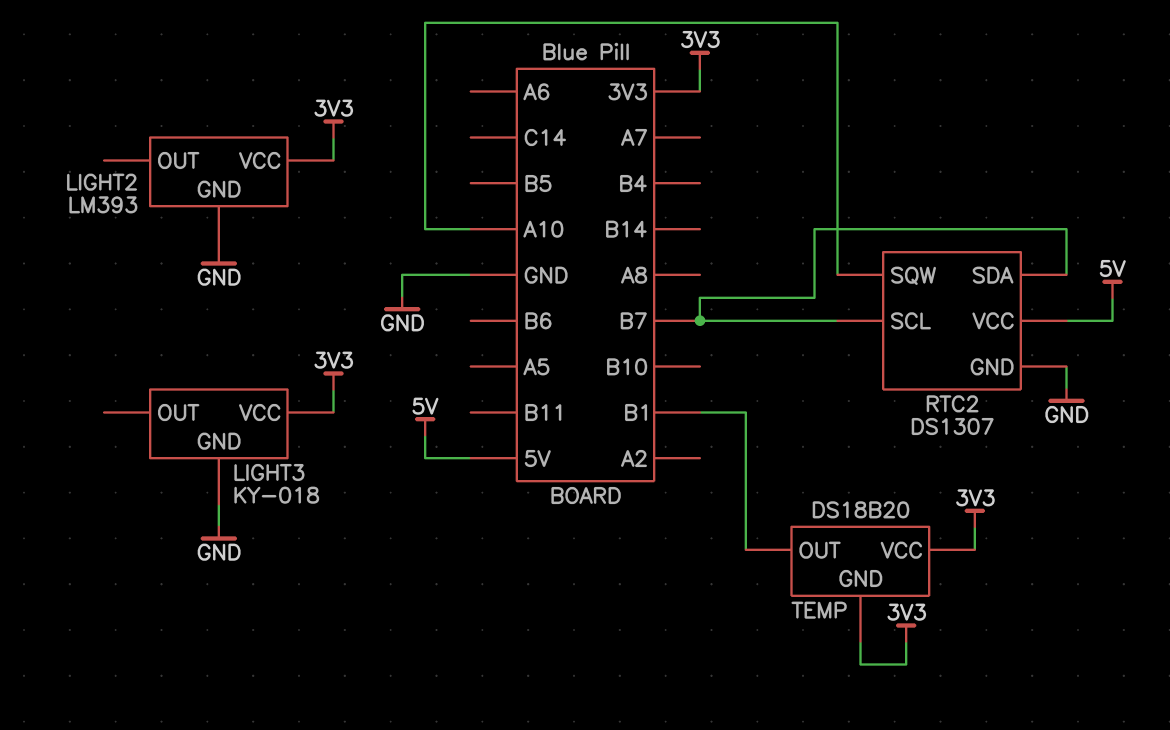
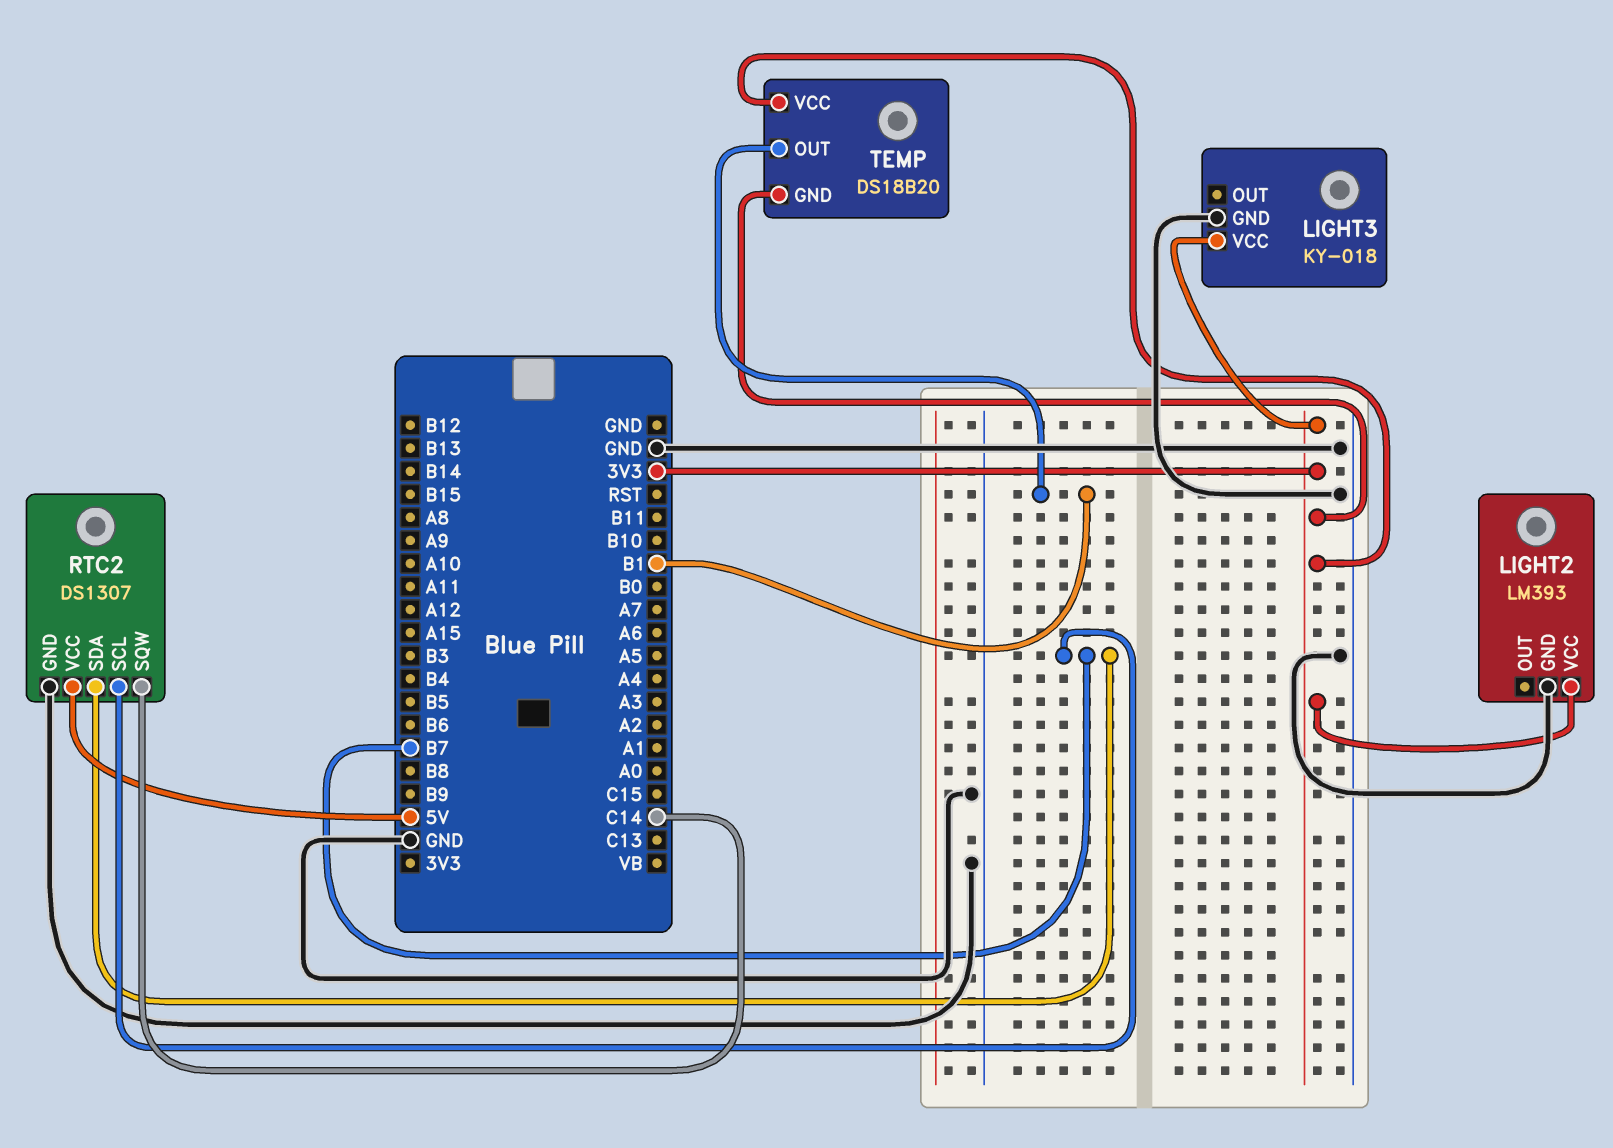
RTC2 pin SQW: A10 -> C14

